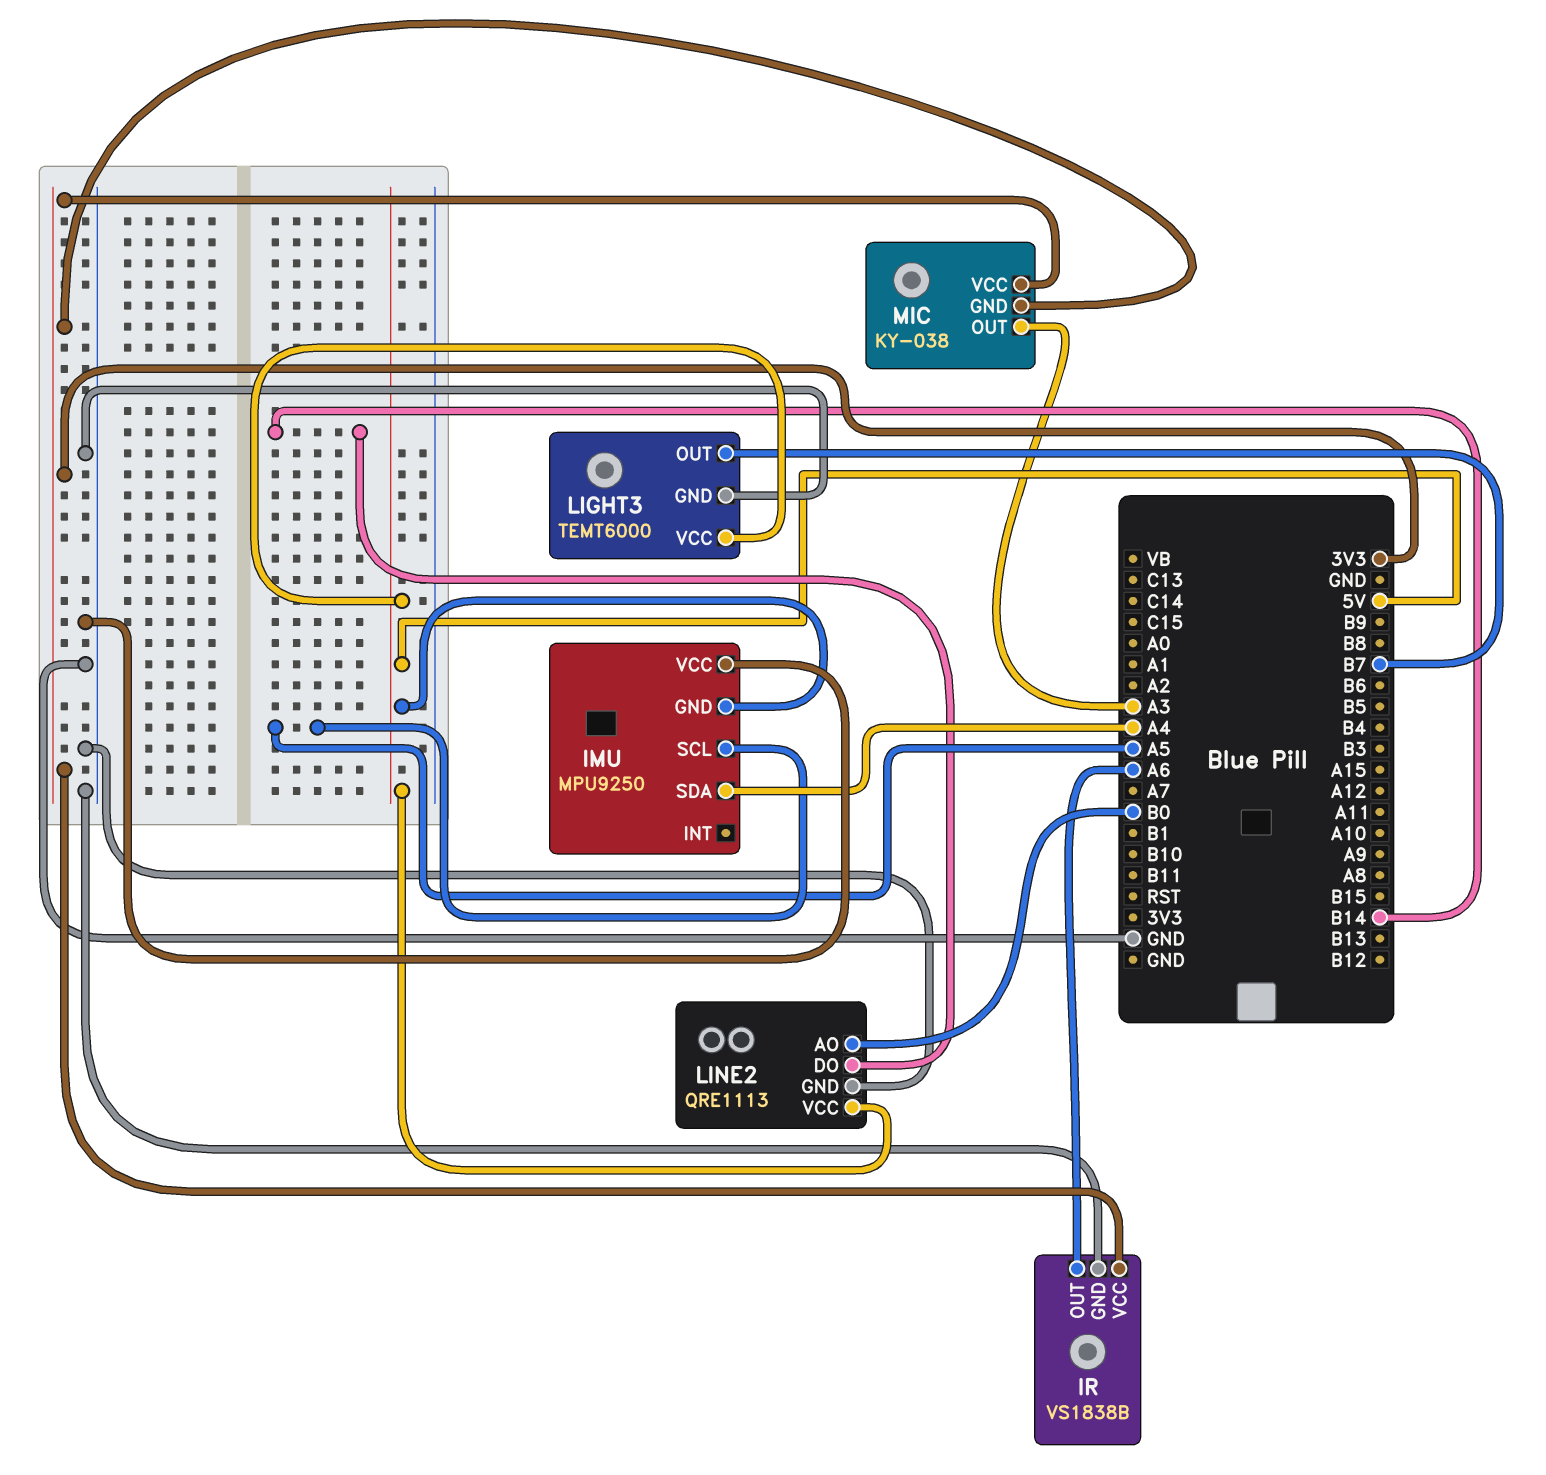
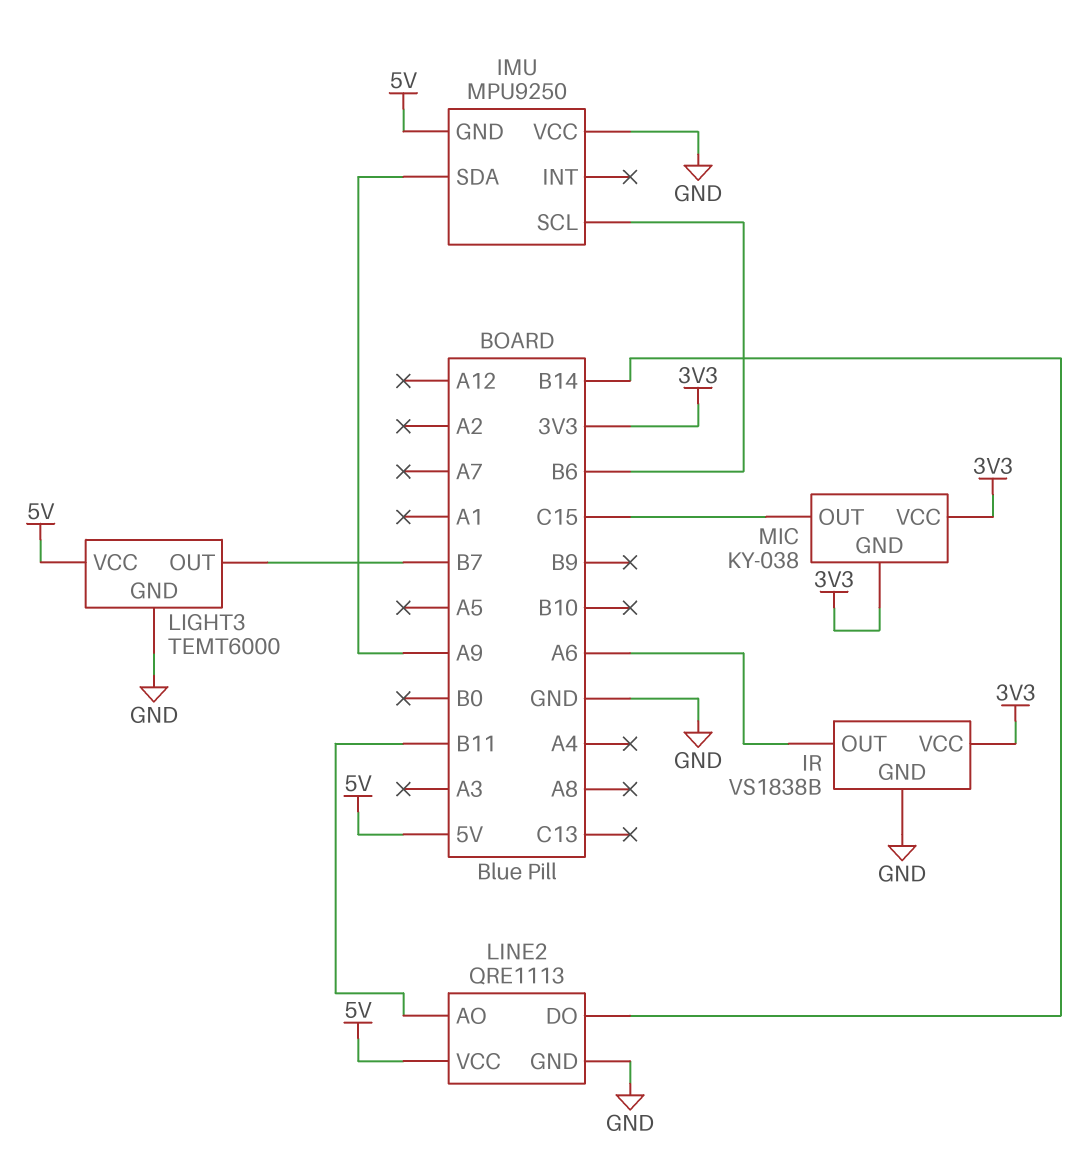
IMU pin SCL: A5 -> B6
IMU pin SDA: A4 -> A9
LINE2 pin AO: B0 -> B11
MIC pin OUT: A3 -> C15

